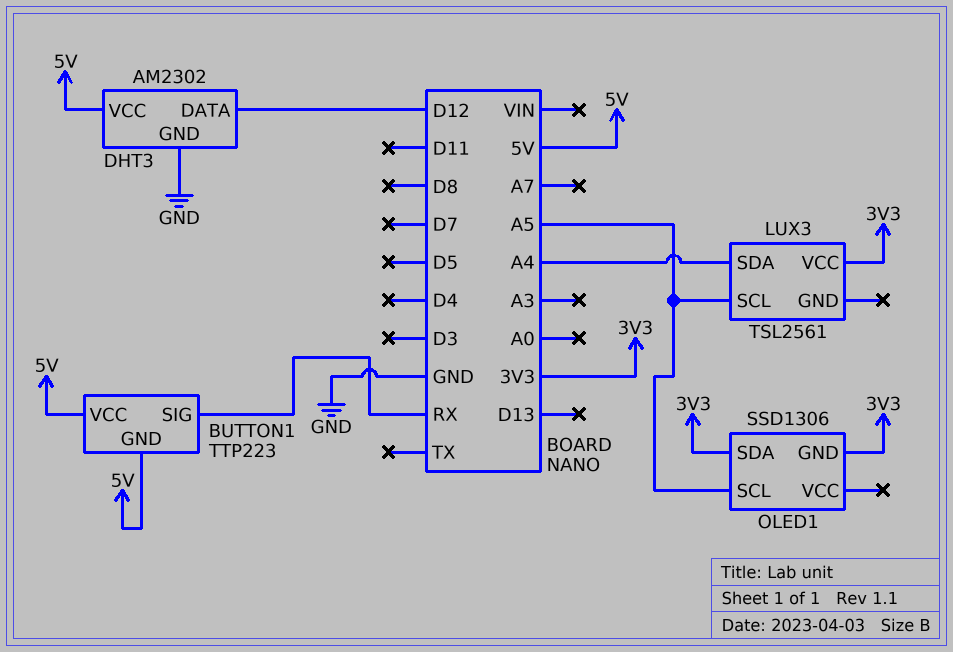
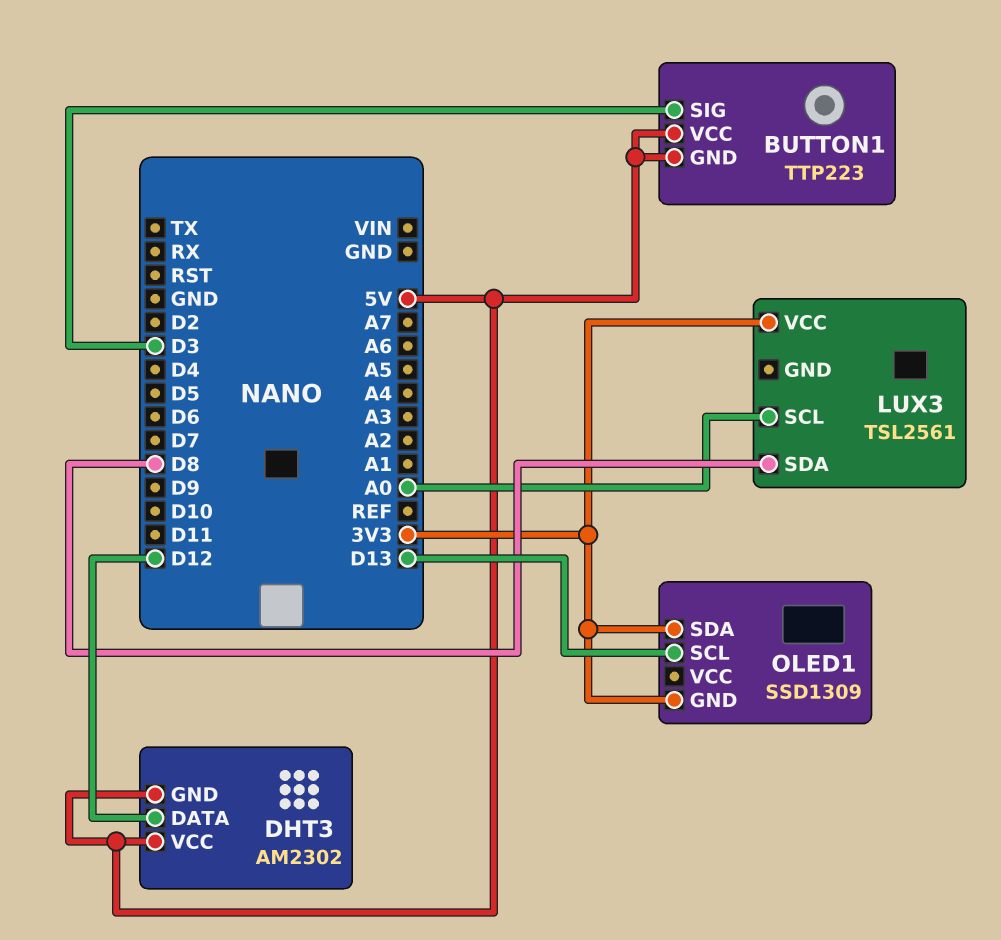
BUTTON1 pin SIG: RX -> D3
DHT3 pin GND: GND -> 5V
LUX3 pin SCL: A5 -> A0
LUX3 pin SDA: A4 -> D8
OLED1: SSD1306 -> SSD1309
OLED1 pin SCL: A5 -> D13

